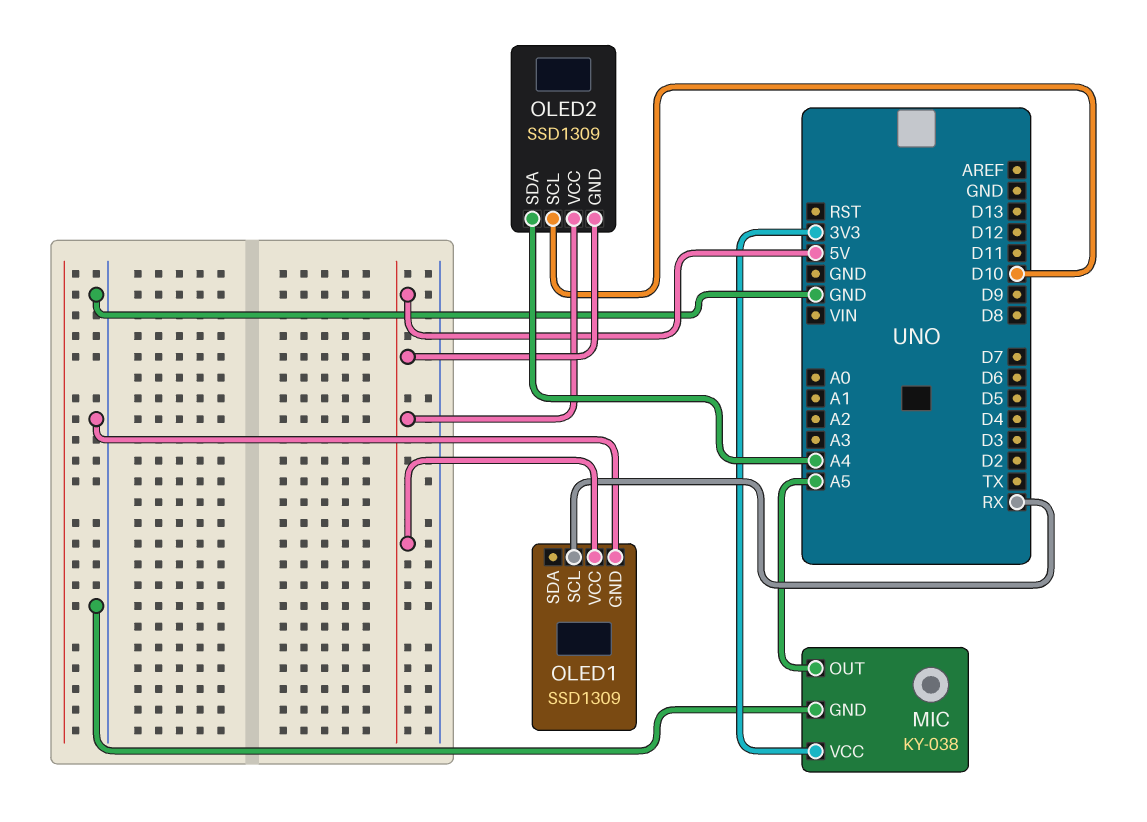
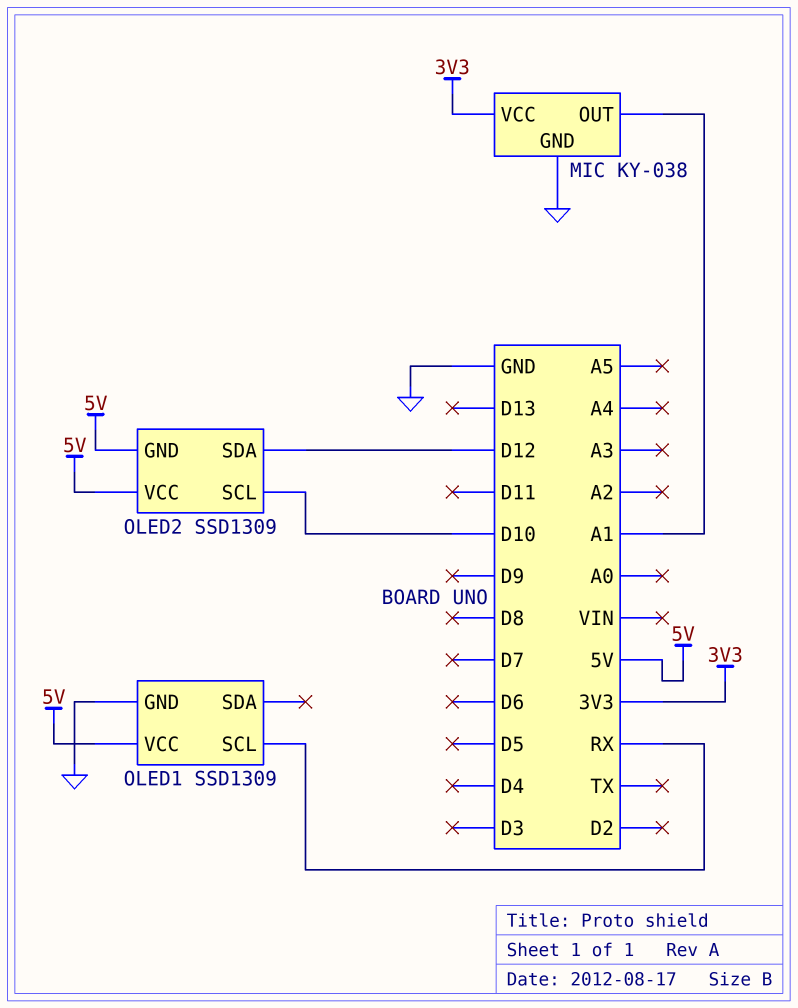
MIC pin OUT: A5 -> A1
OLED2 pin SDA: A4 -> D12

